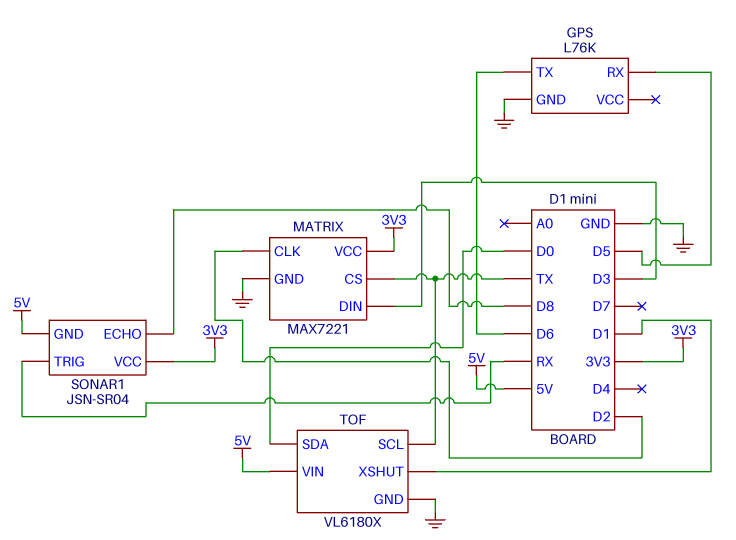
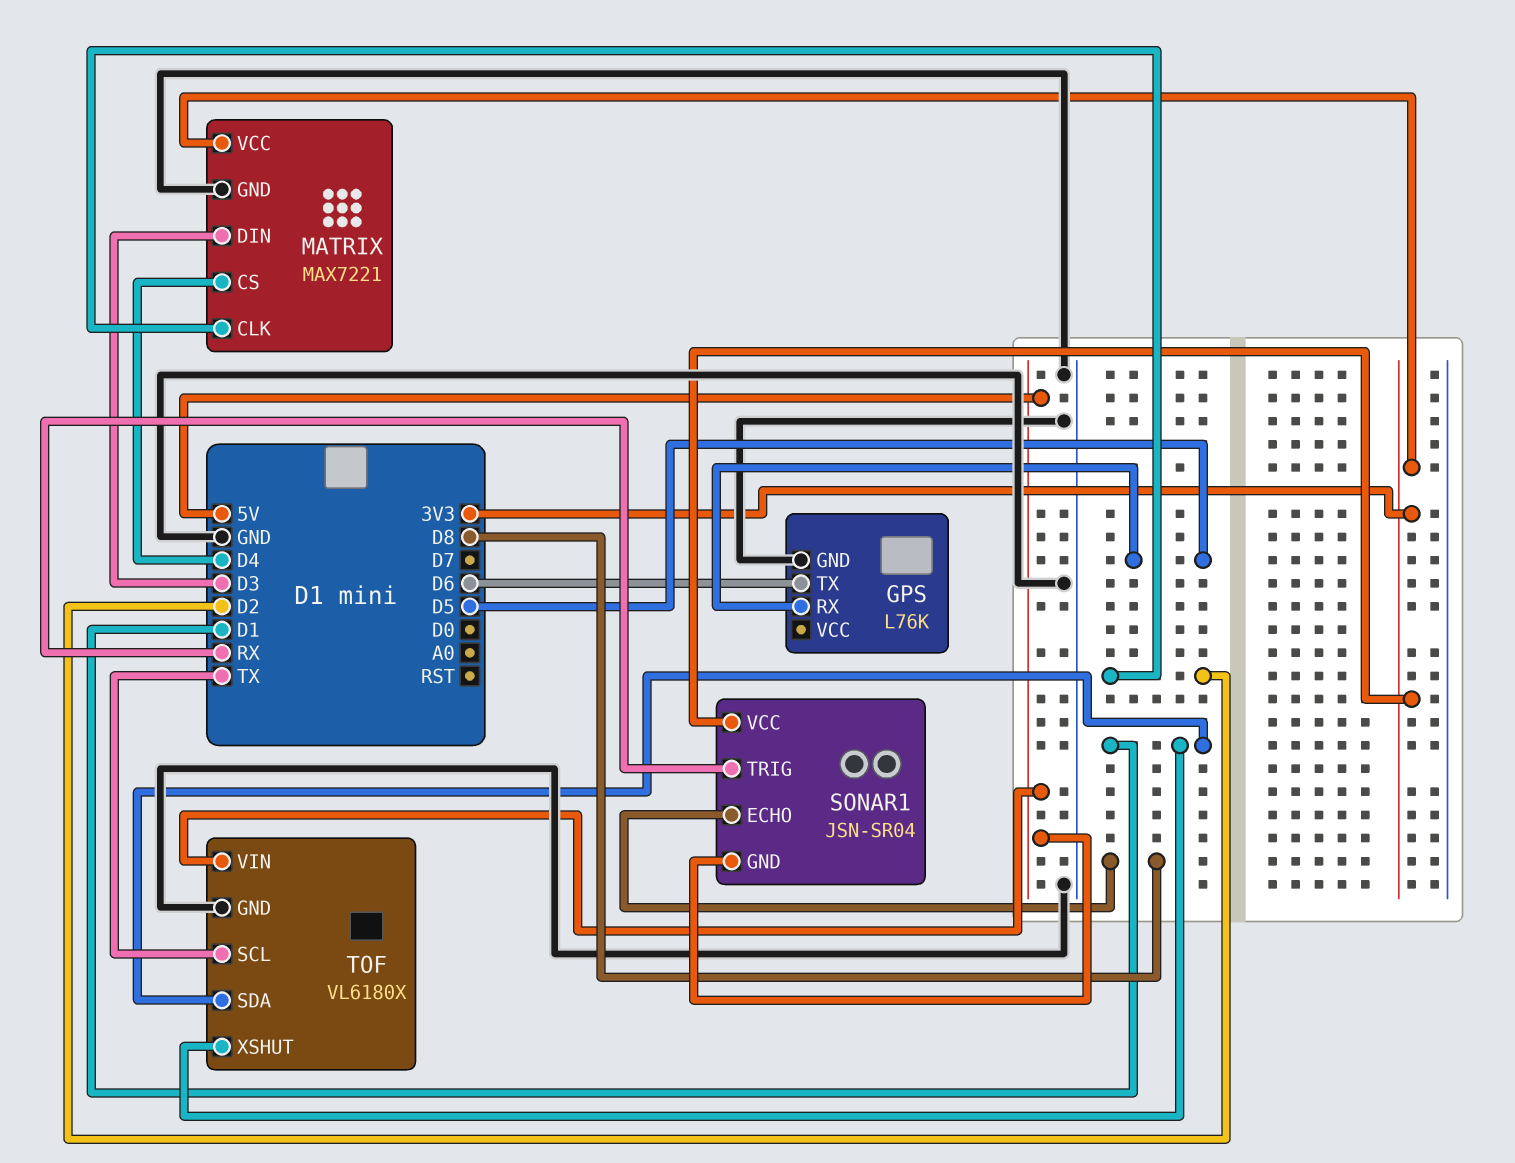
MATRIX pin CS: TX -> D4
TOF pin SDA: D0 -> D1

